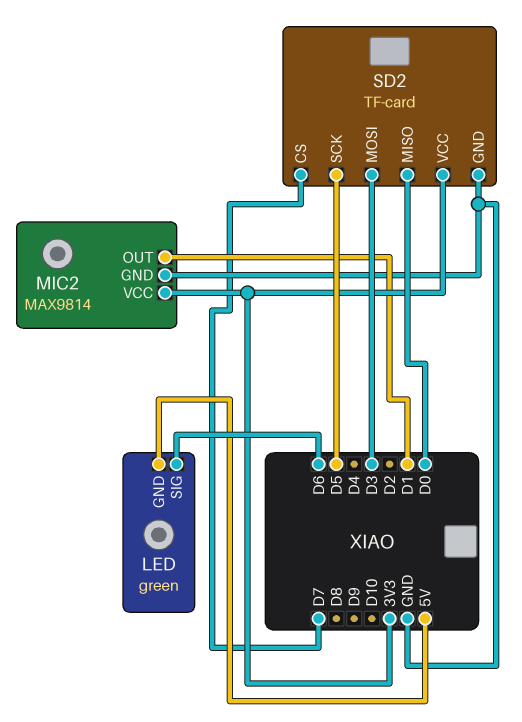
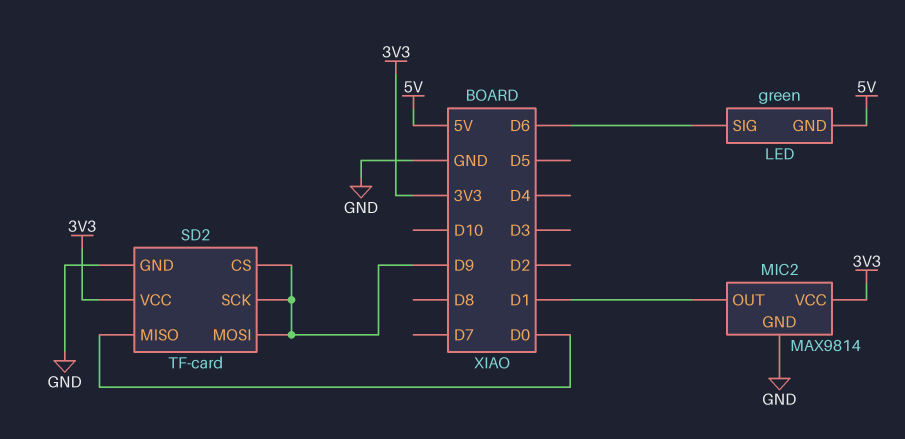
SD2 pin CS: D7 -> D9
SD2 pin MOSI: D3 -> D9
SD2 pin SCK: D5 -> D9

